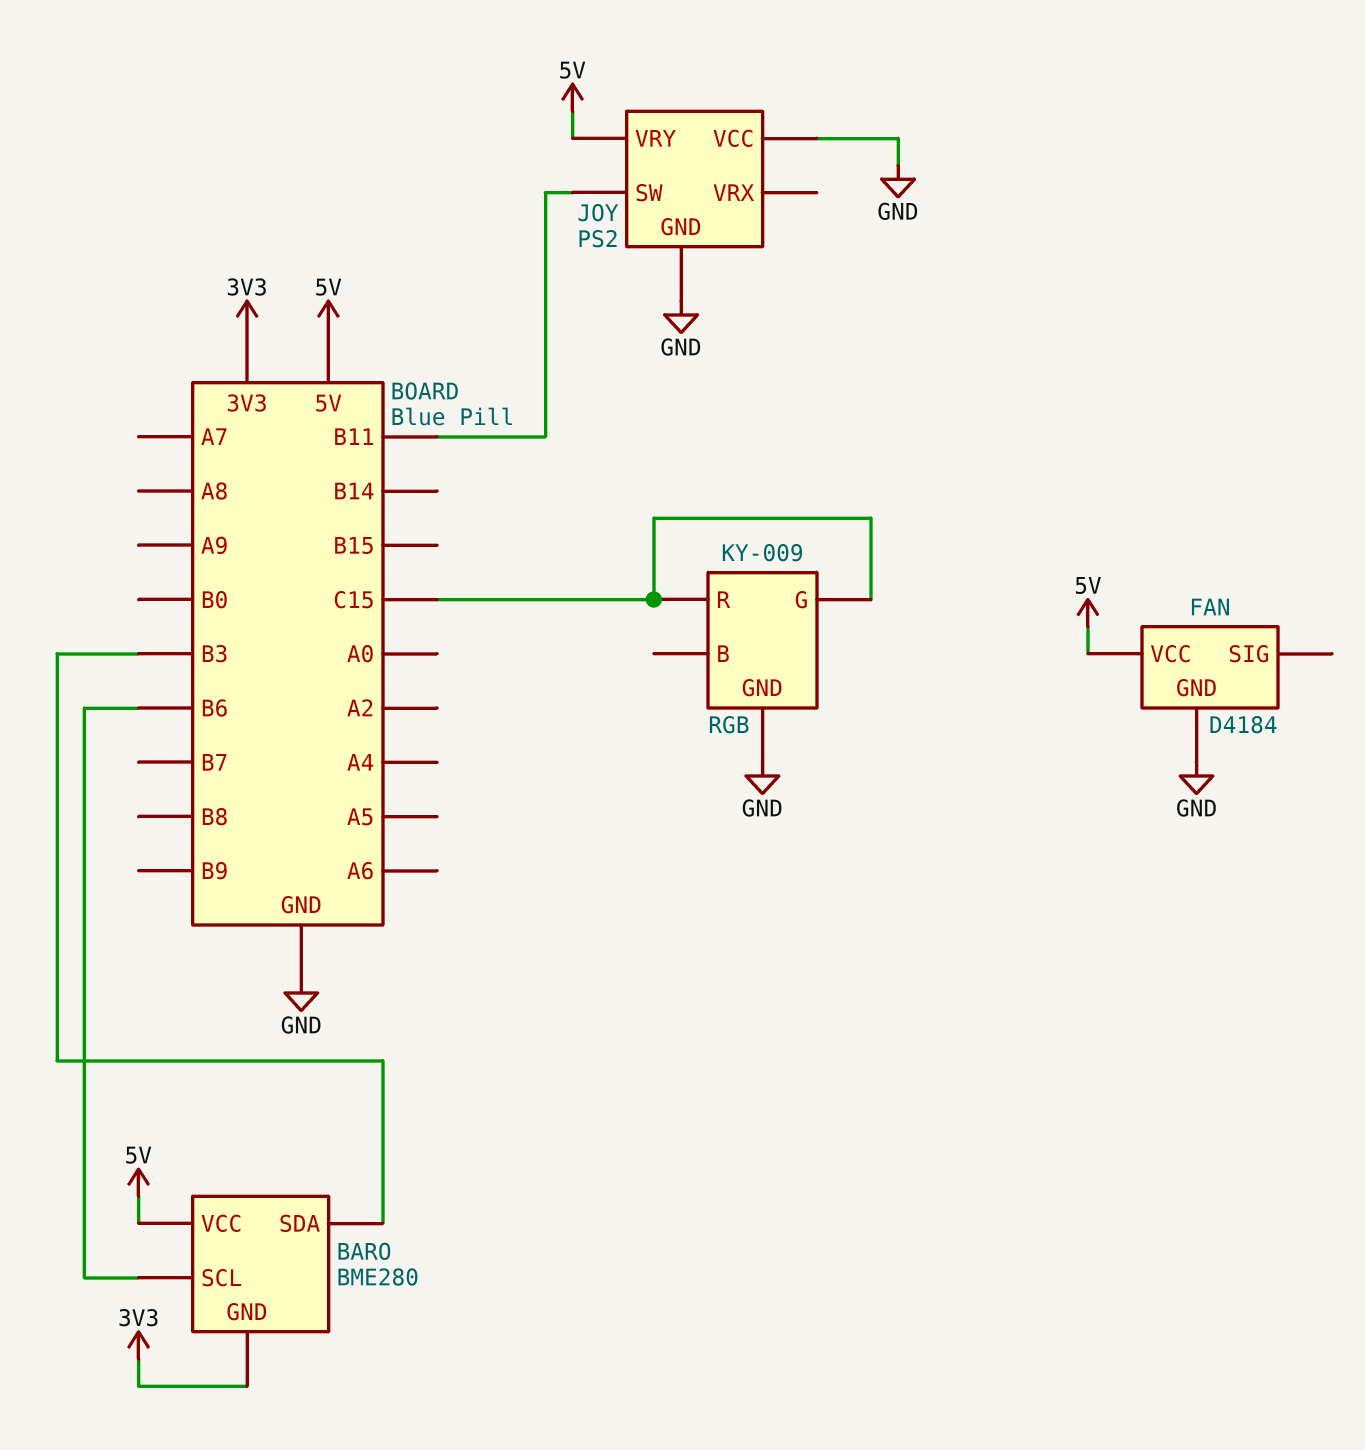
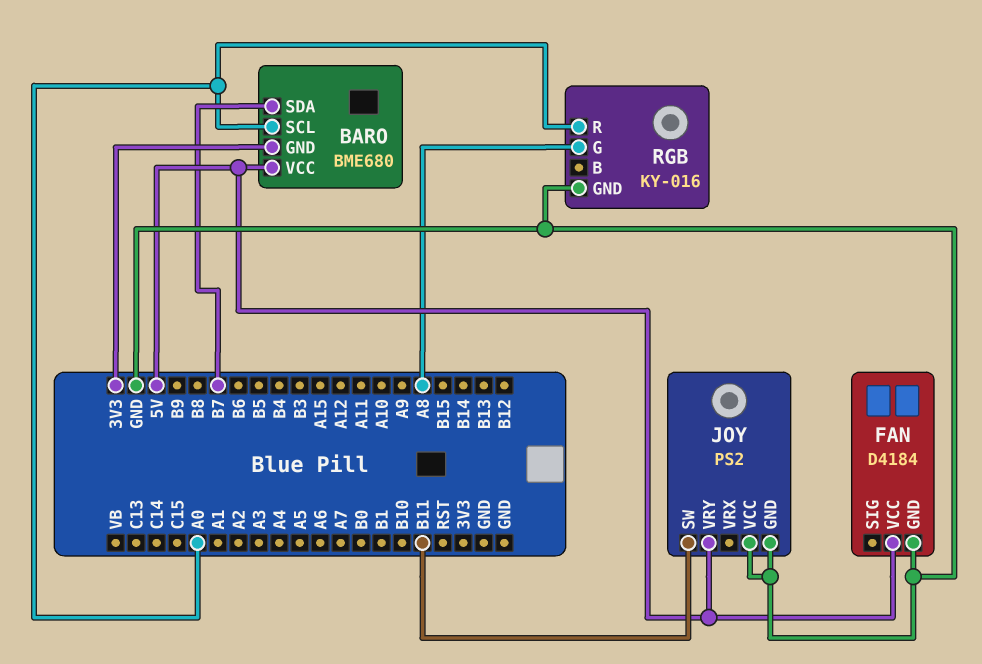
BARO: BME280 -> BME680
BARO pin SCL: B6 -> A0
BARO pin SDA: B3 -> B7
RGB: KY-009 -> KY-016
RGB pin G: C15 -> A8
RGB pin R: C15 -> A0

